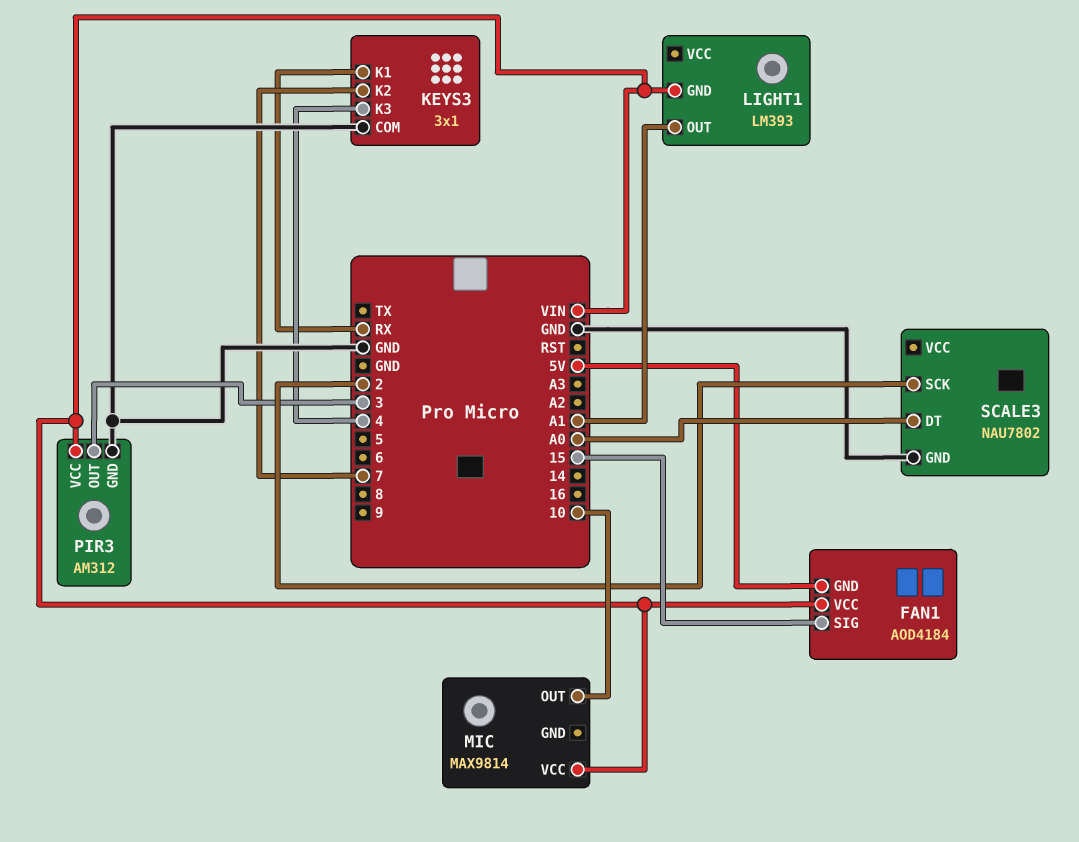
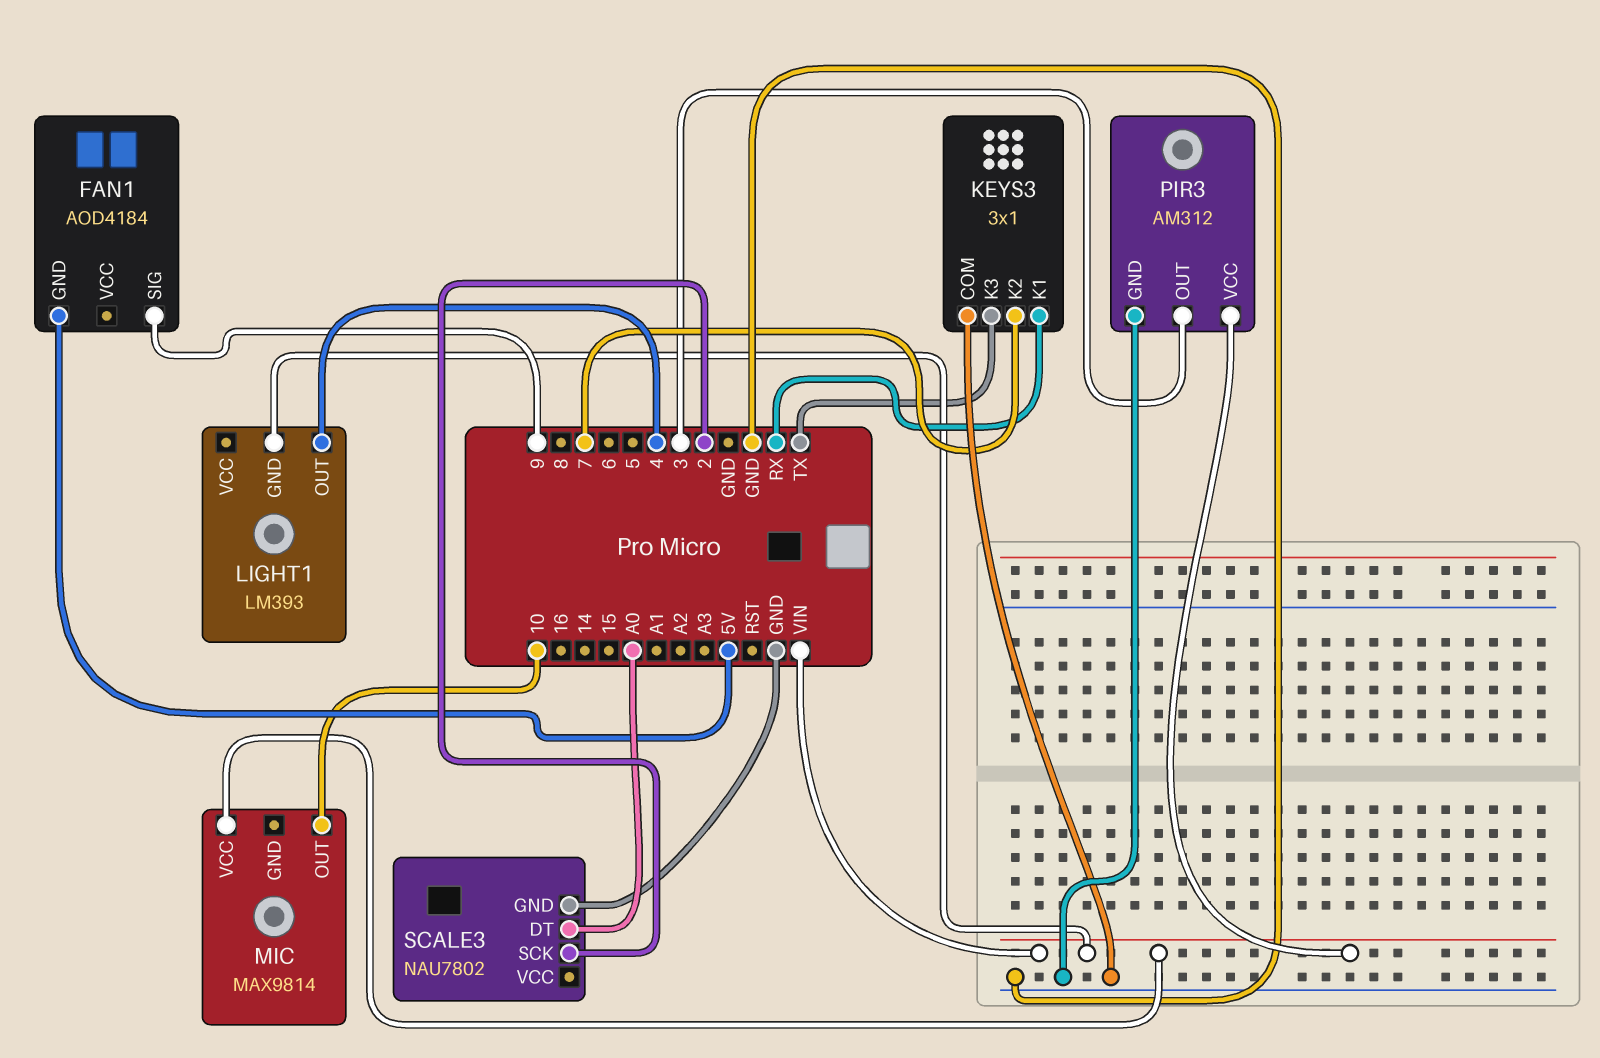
FAN1 pin SIG: 15 -> 9
FAN1 pin VCC: VIN -> none
KEYS3 pin K3: 4 -> TX
LIGHT1 pin OUT: A1 -> 4

